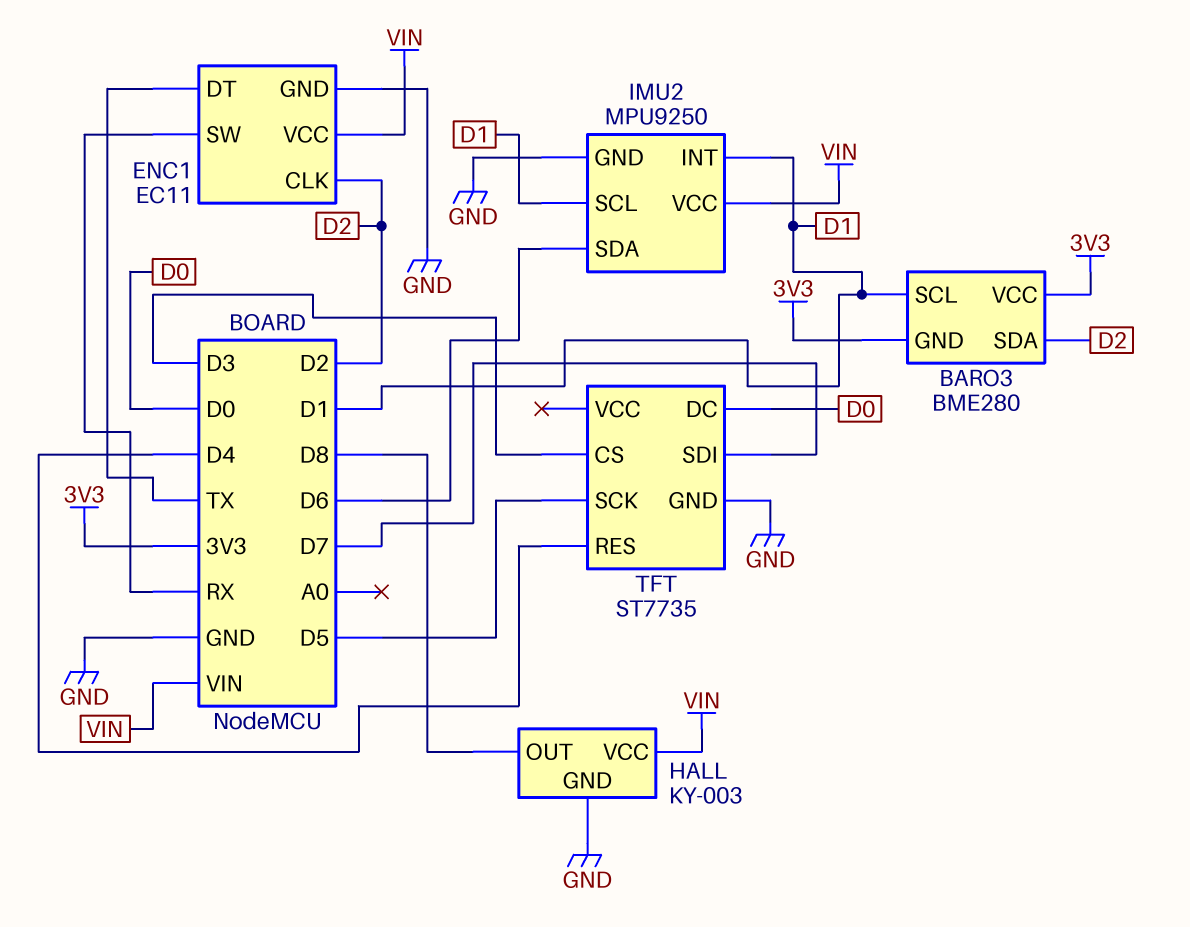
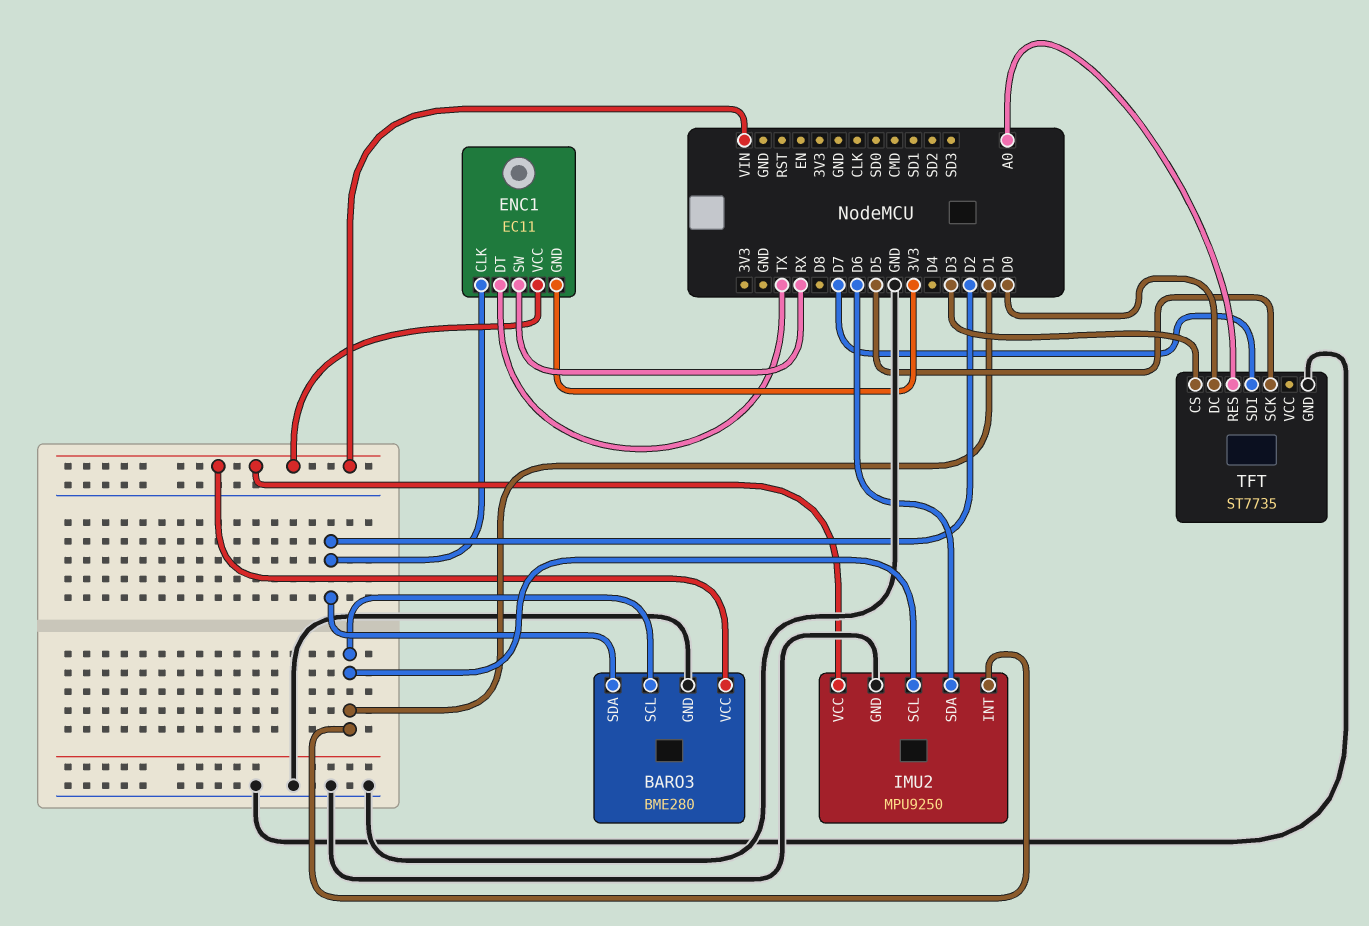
BARO3 pin GND: 3V3 -> GND
BARO3 pin VCC: 3V3 -> VIN
ENC1 pin GND: GND -> 3V3
HALL: KY-003 -> none
HALL pin GND: GND -> none
HALL pin OUT: D8 -> none
HALL pin VCC: VIN -> none
TFT pin RES: D4 -> A0

